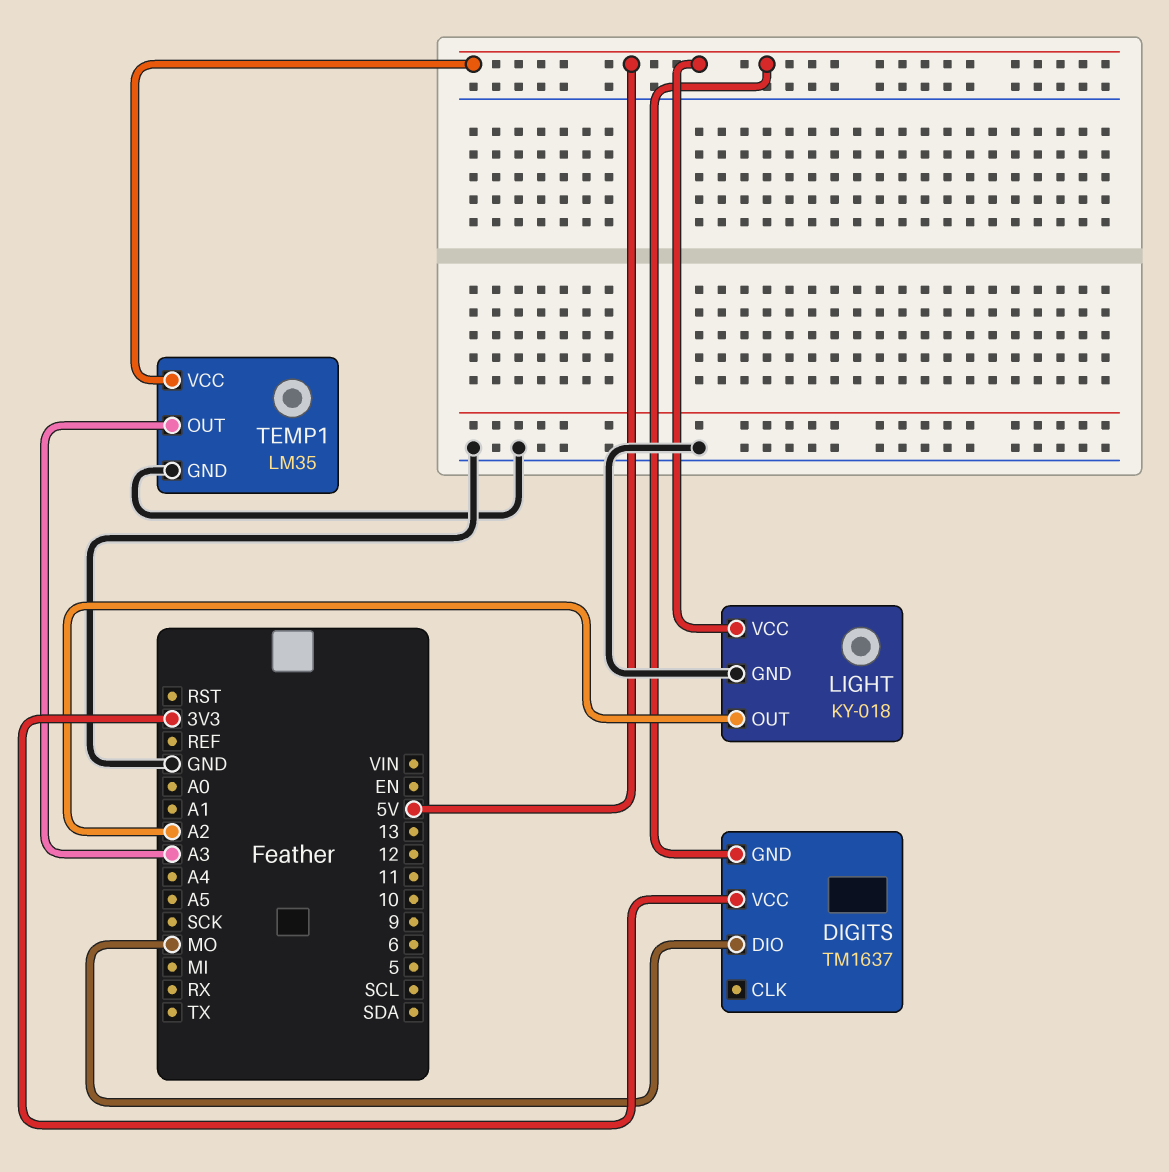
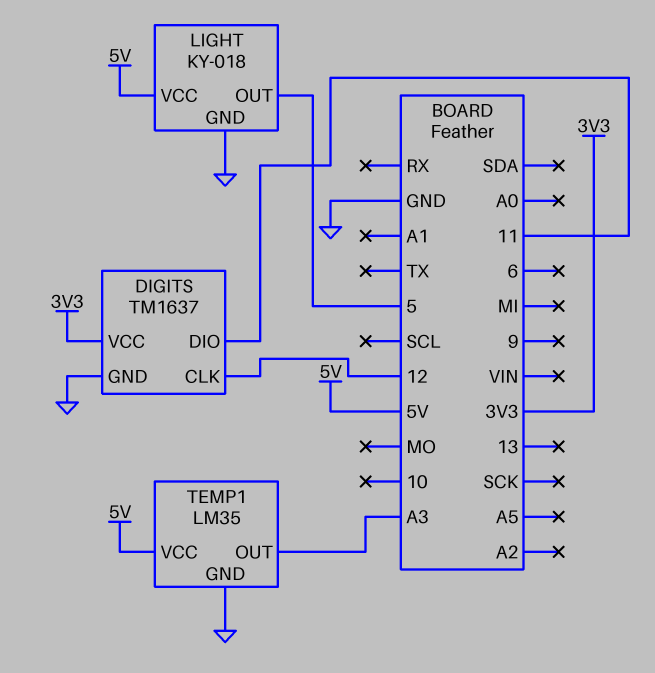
DIGITS pin CLK: none -> 12
DIGITS pin DIO: MO -> 11
DIGITS pin GND: 5V -> GND
LIGHT pin OUT: A2 -> 5

